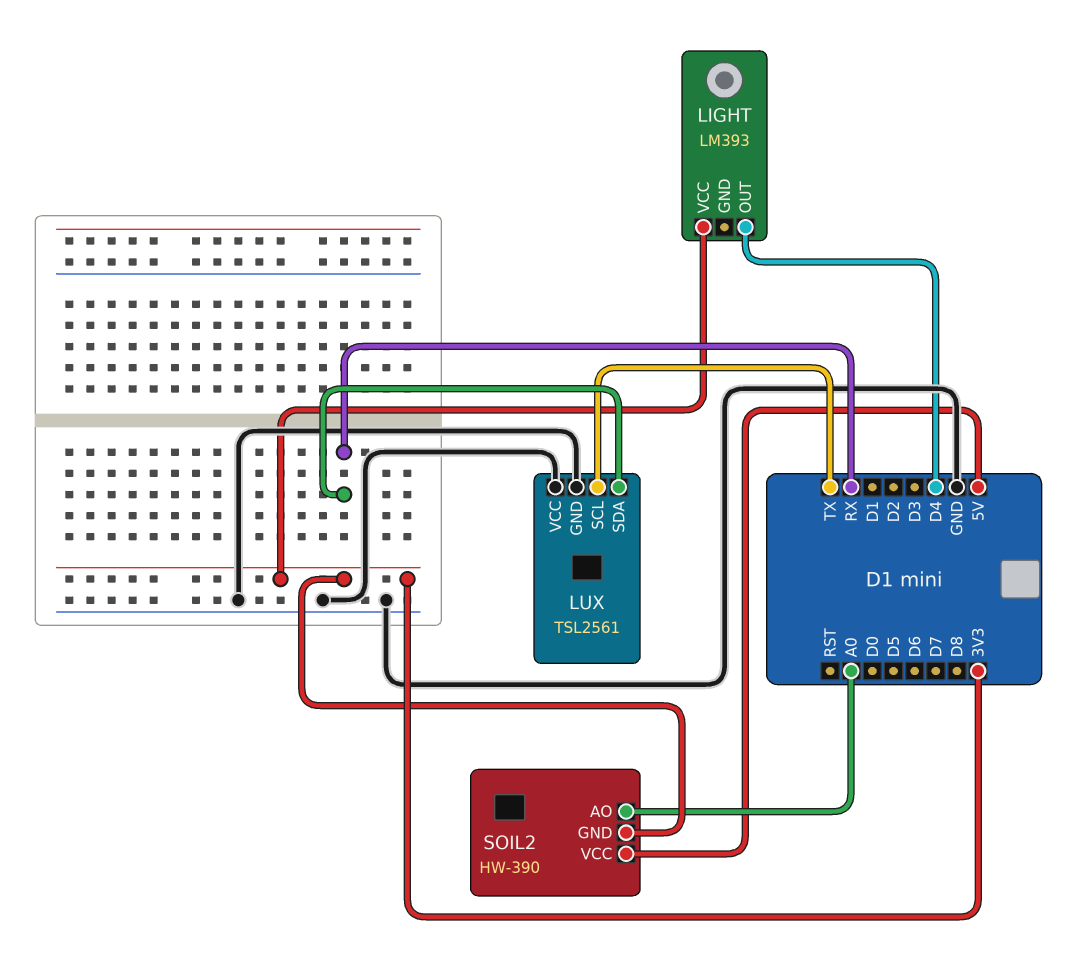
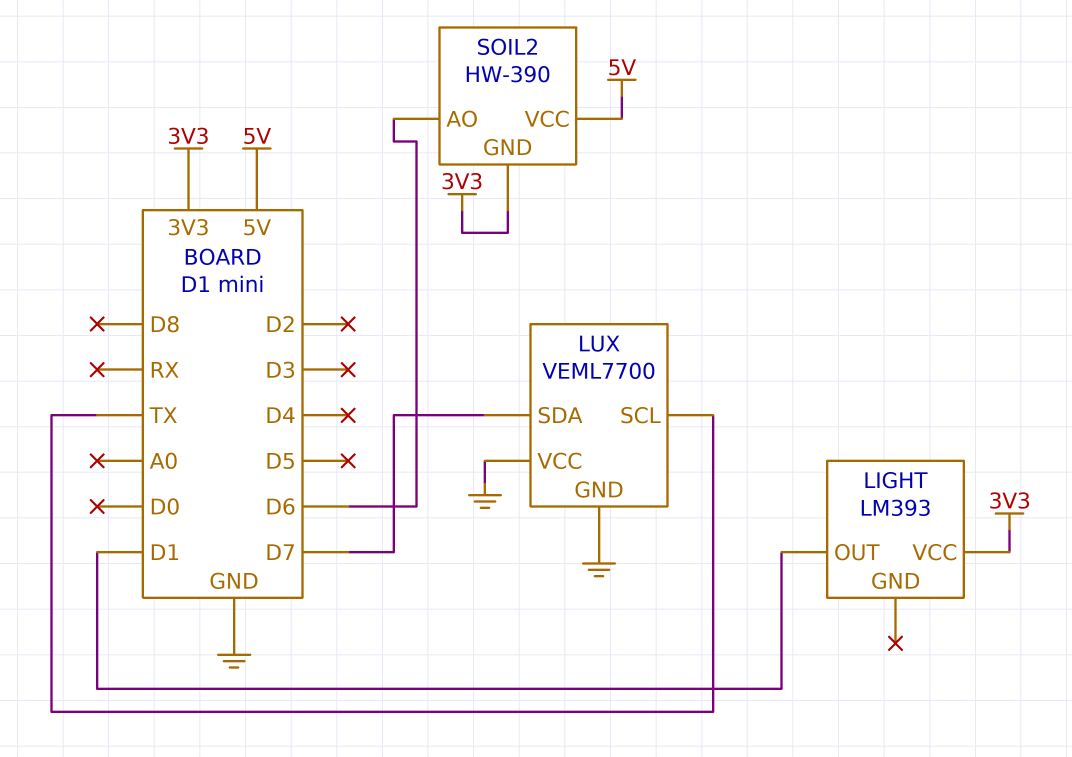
LIGHT pin OUT: D4 -> D1
LUX: TSL2561 -> VEML7700
LUX pin SDA: RX -> D7
SOIL2 pin AO: A0 -> D6

